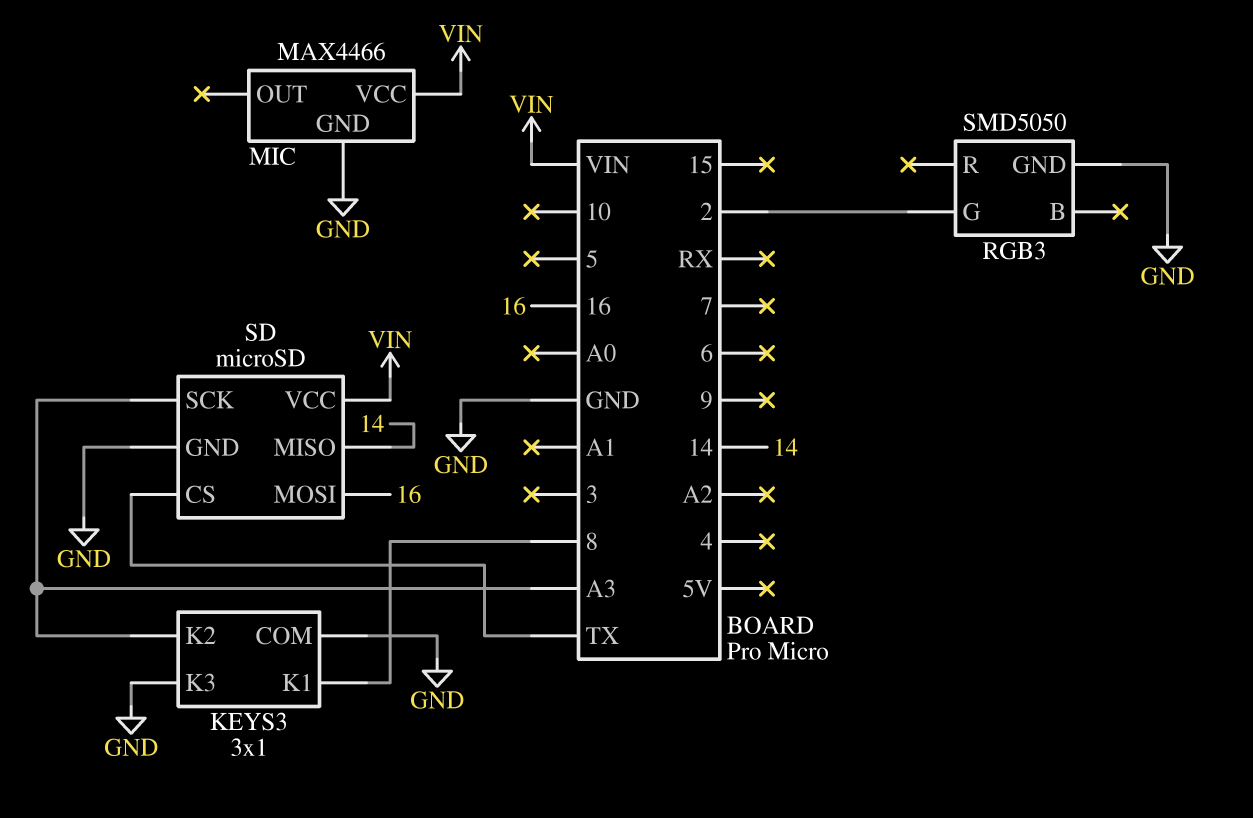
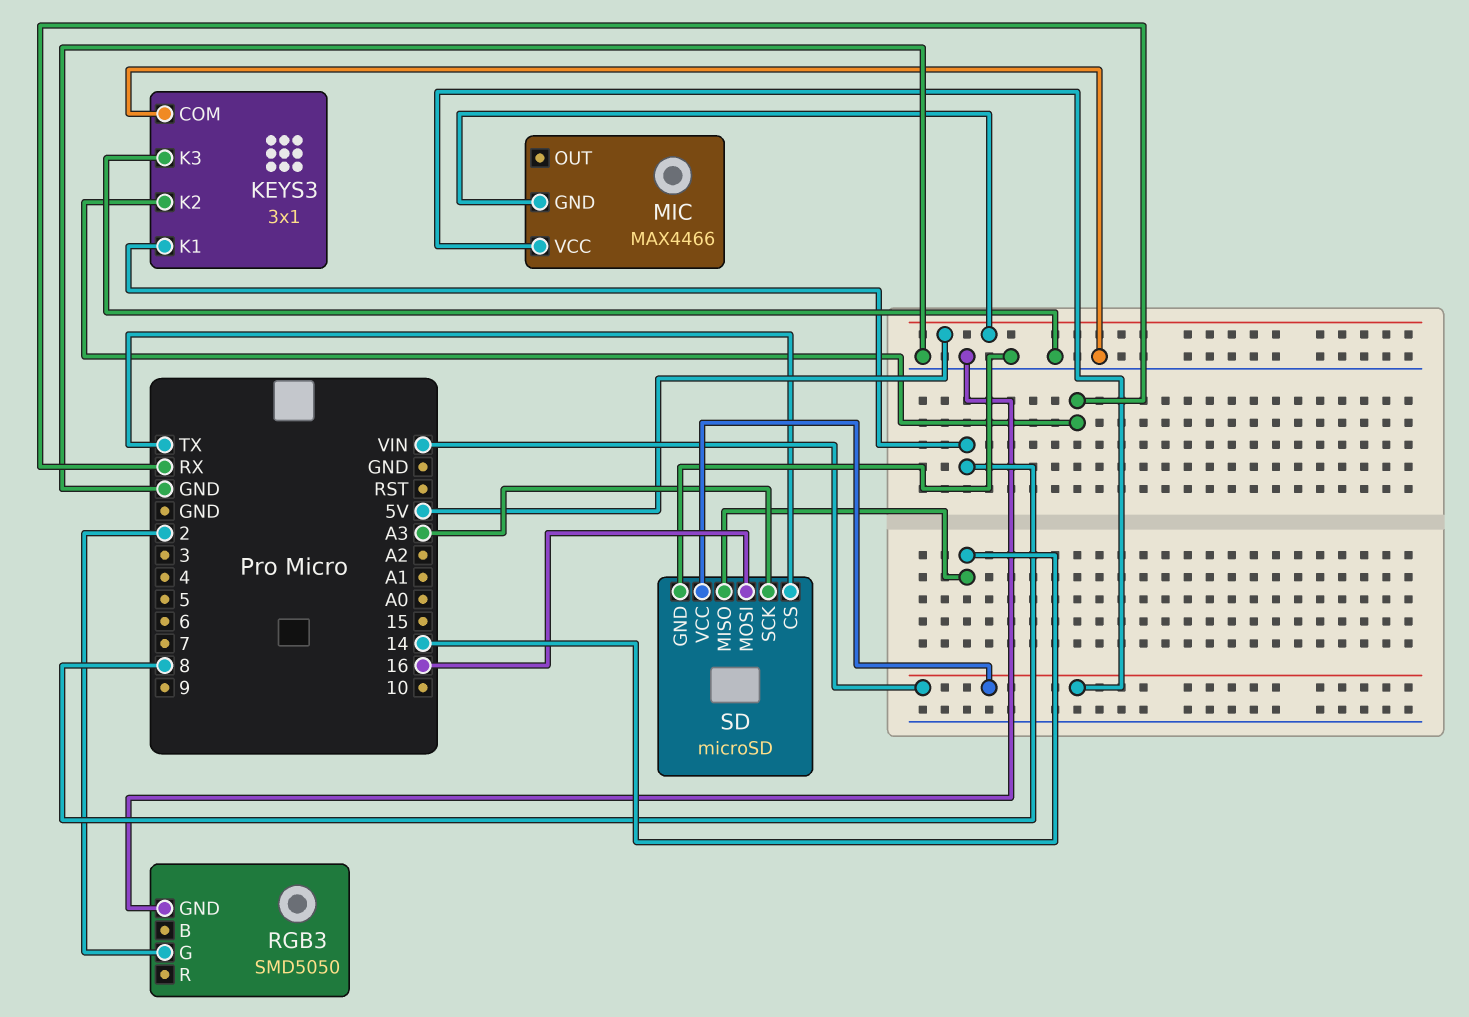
KEYS3 pin K2: A3 -> RX
MIC pin GND: GND -> 5V

